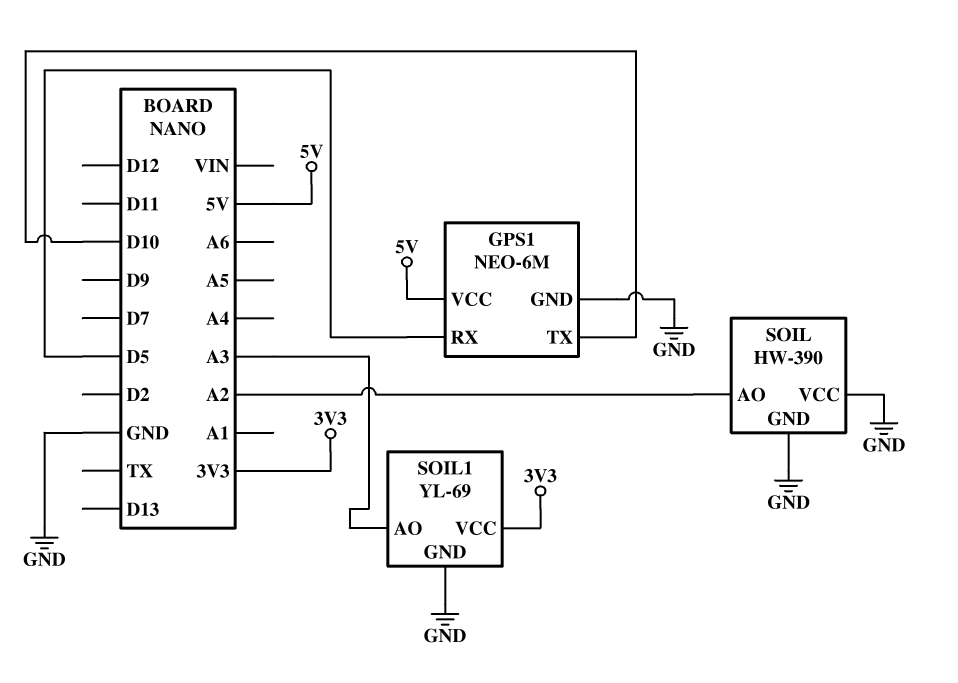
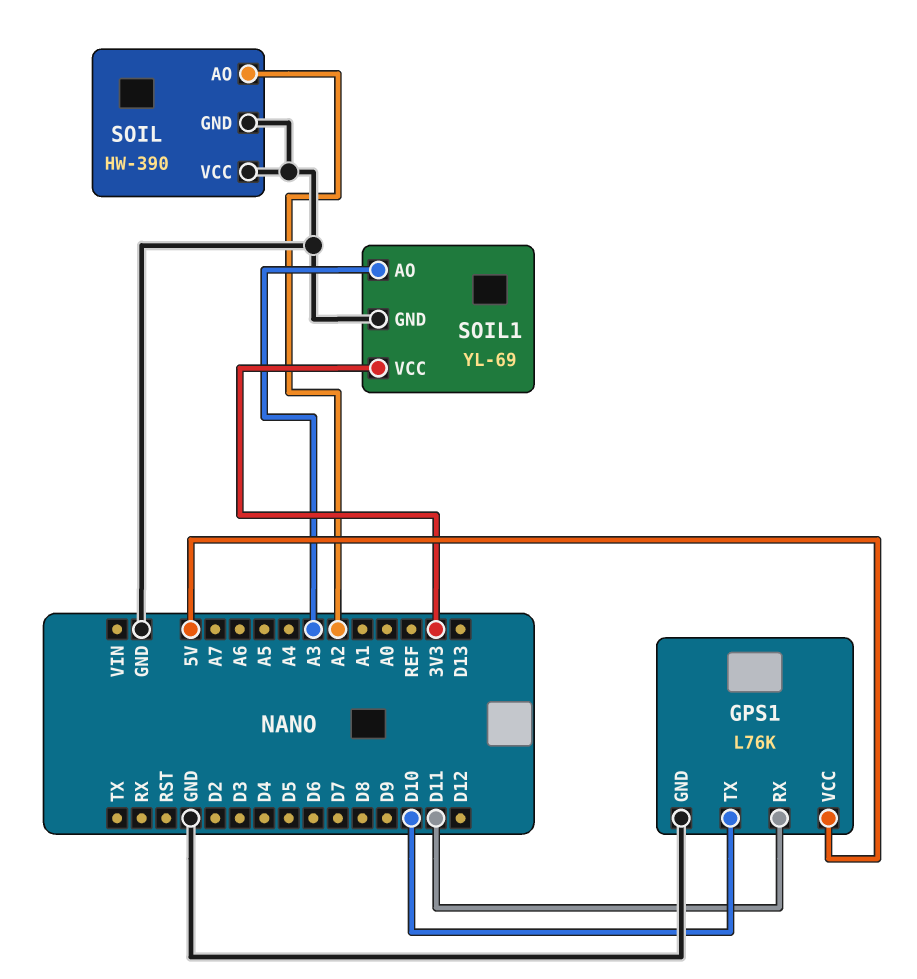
GPS1: NEO-6M -> L76K
GPS1 pin RX: D5 -> D11

